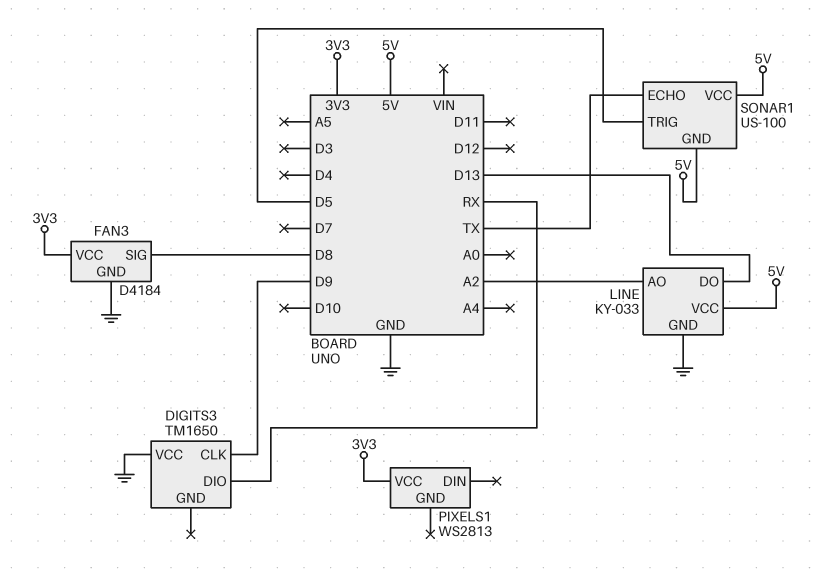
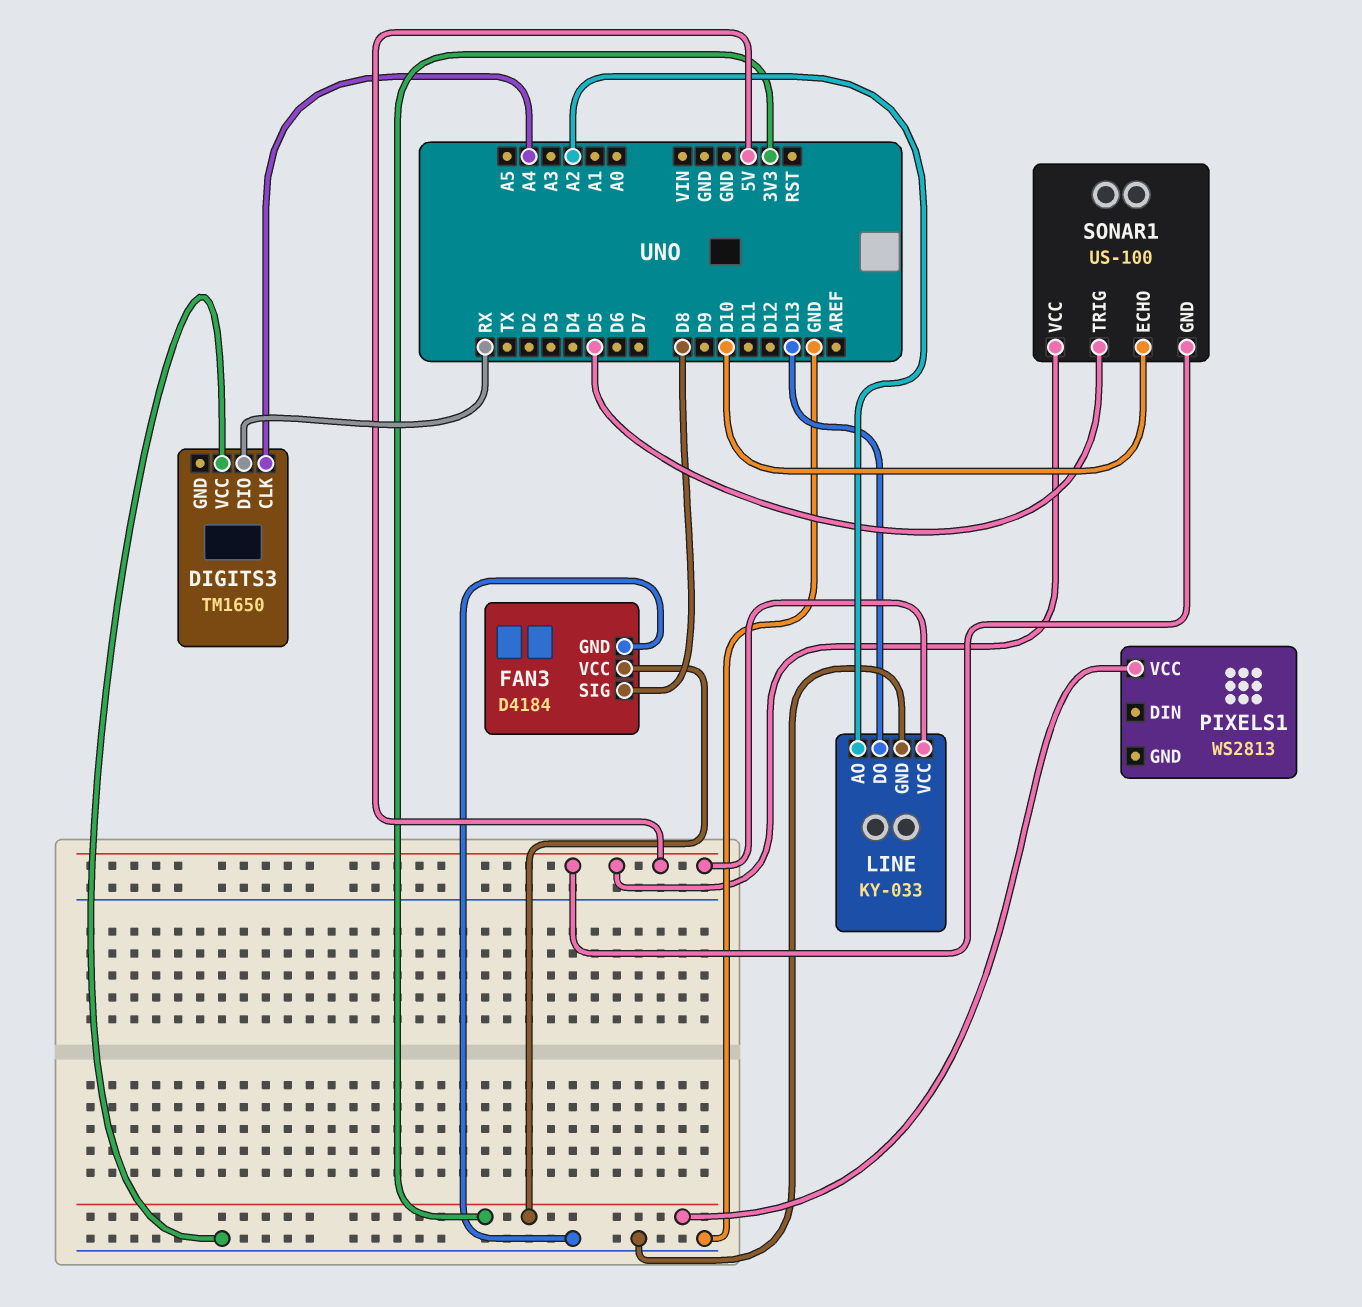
DIGITS3 pin CLK: D9 -> A4
SONAR1 pin ECHO: TX -> D10

